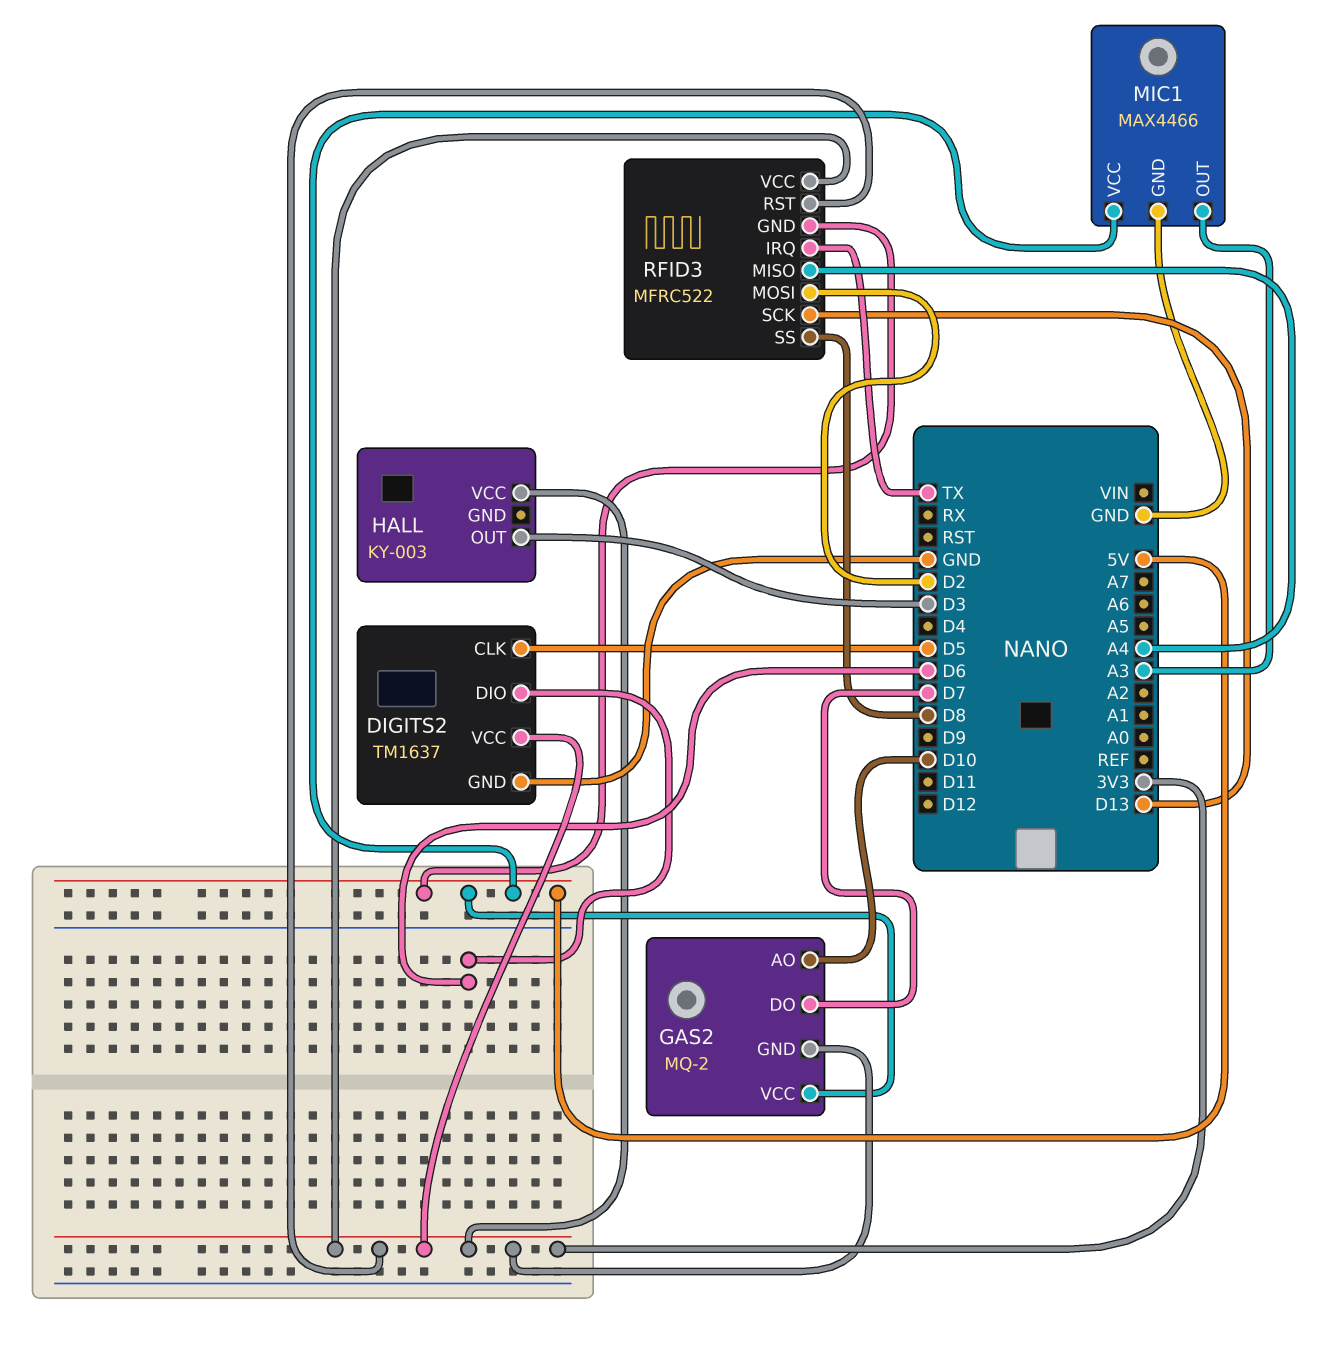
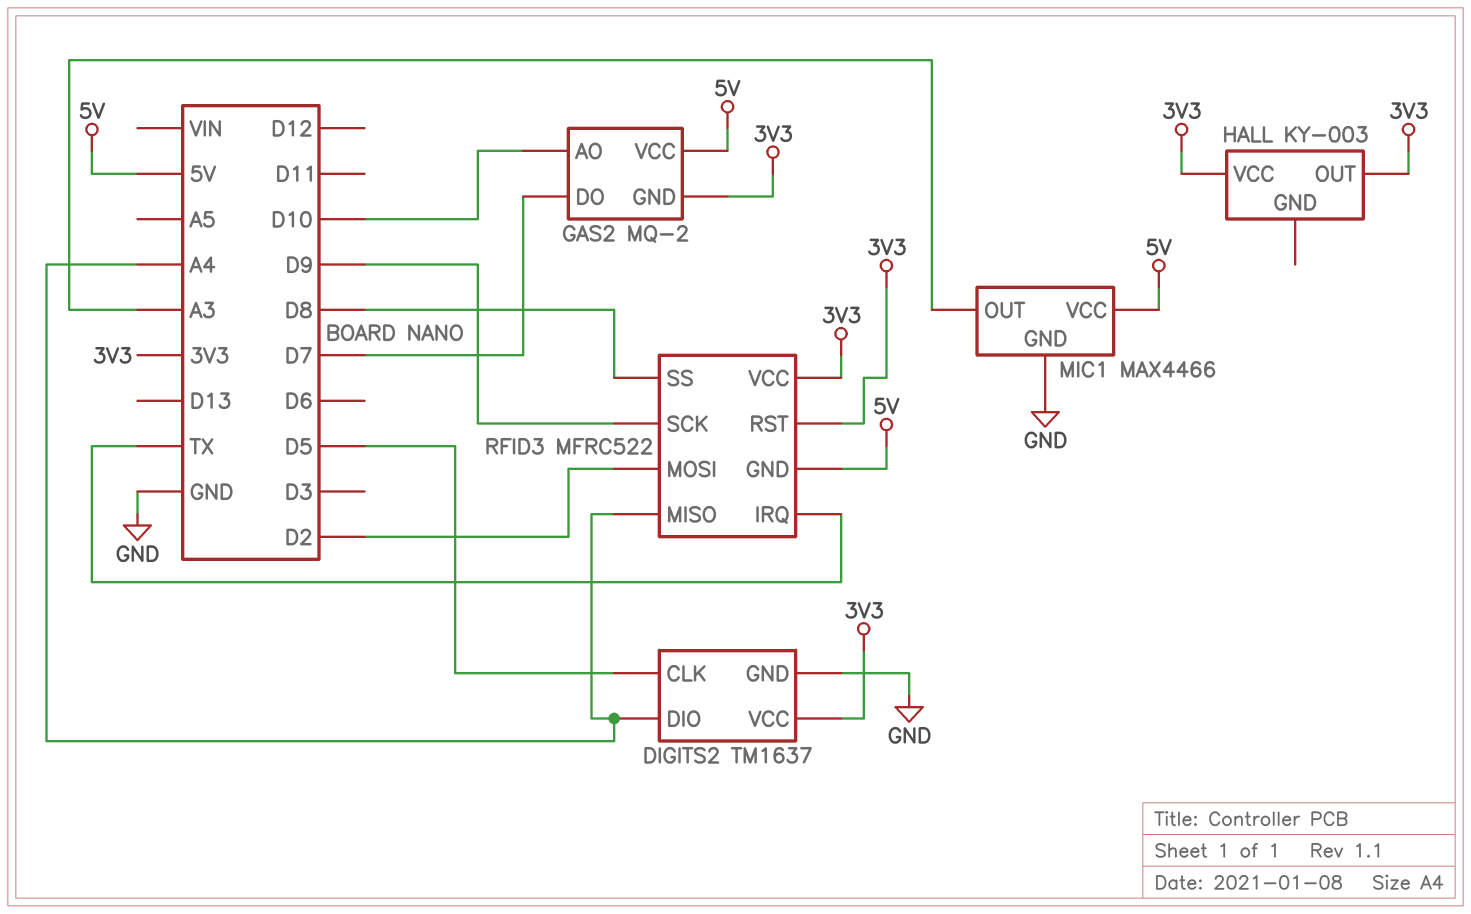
DIGITS2 pin DIO: D6 -> A4
HALL pin OUT: D3 -> 3V3
RFID3 pin SCK: D13 -> D9

